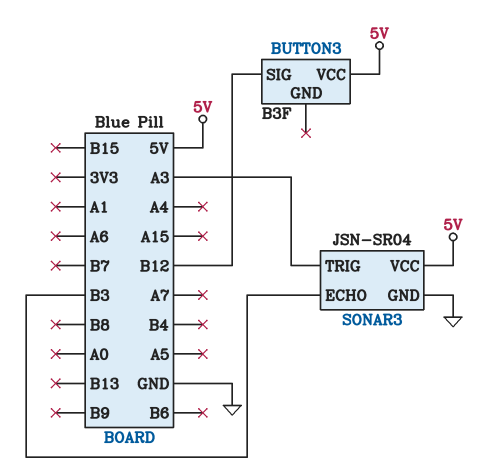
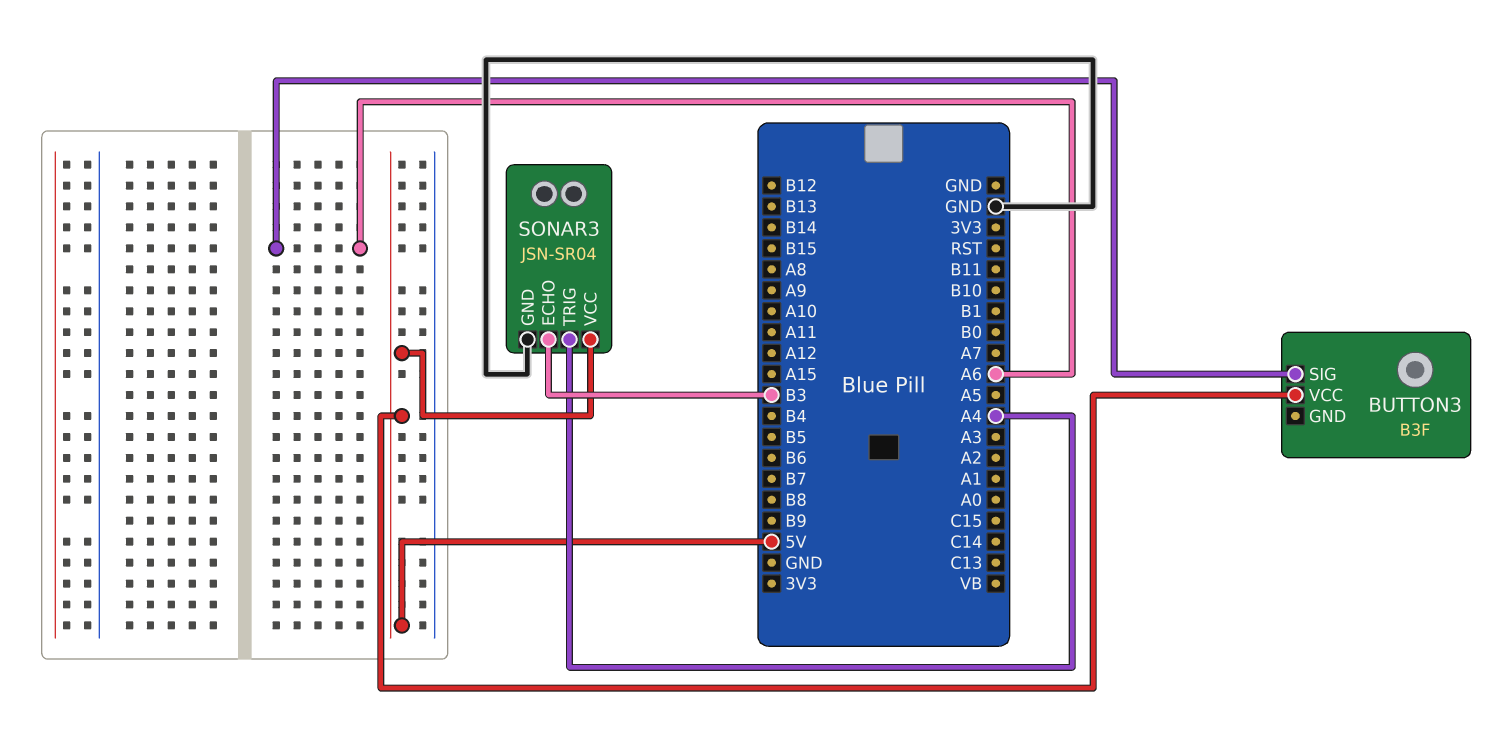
BUTTON3 pin SIG: B12 -> A6
SONAR3 pin TRIG: A3 -> A4

